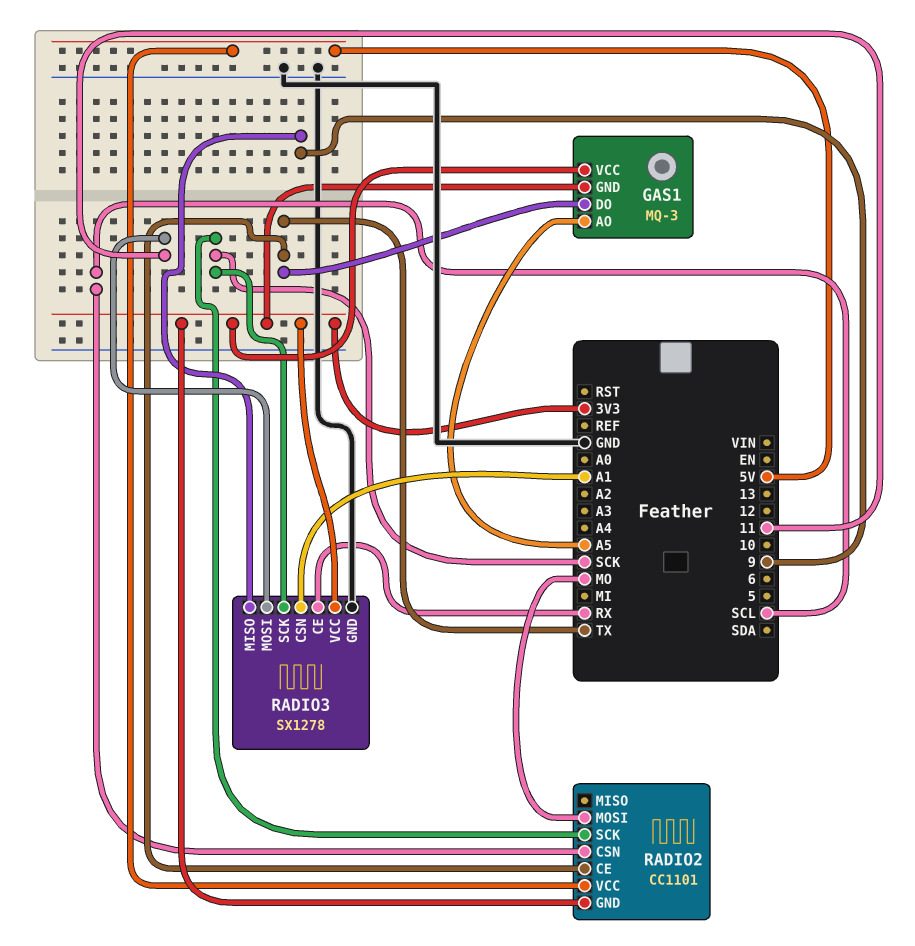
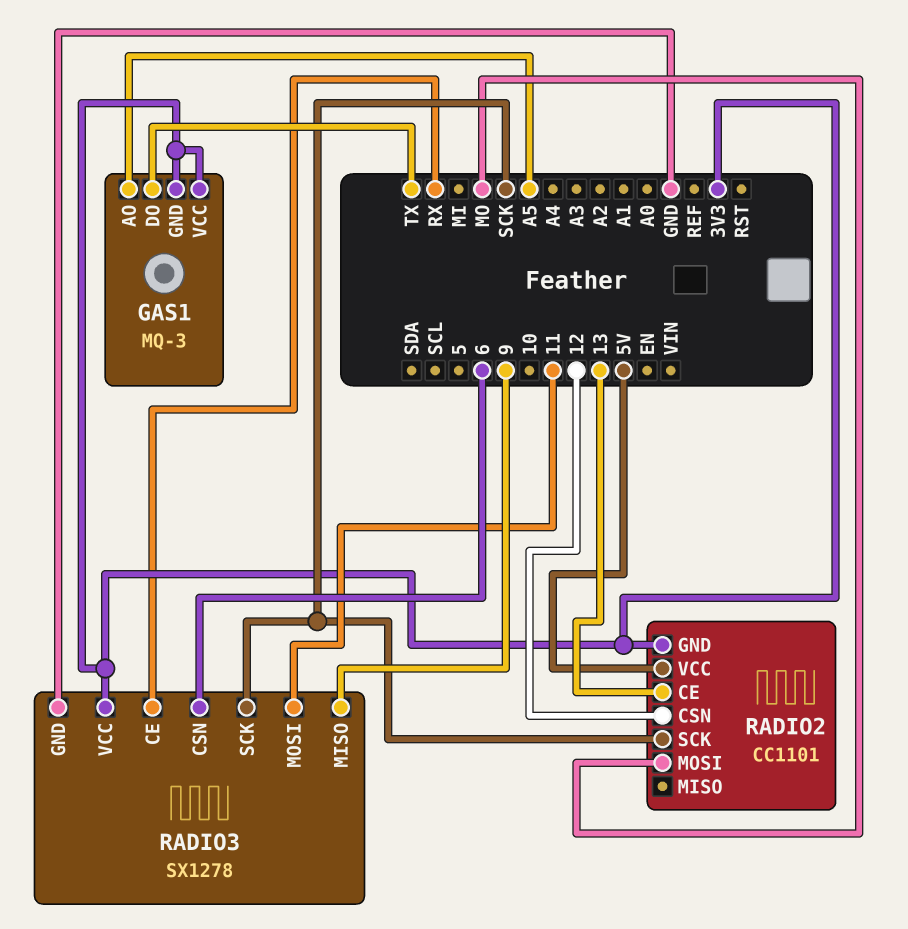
RADIO2 pin CE: TX -> 13
RADIO2 pin CSN: SCL -> 12
RADIO3 pin CSN: A1 -> 6

